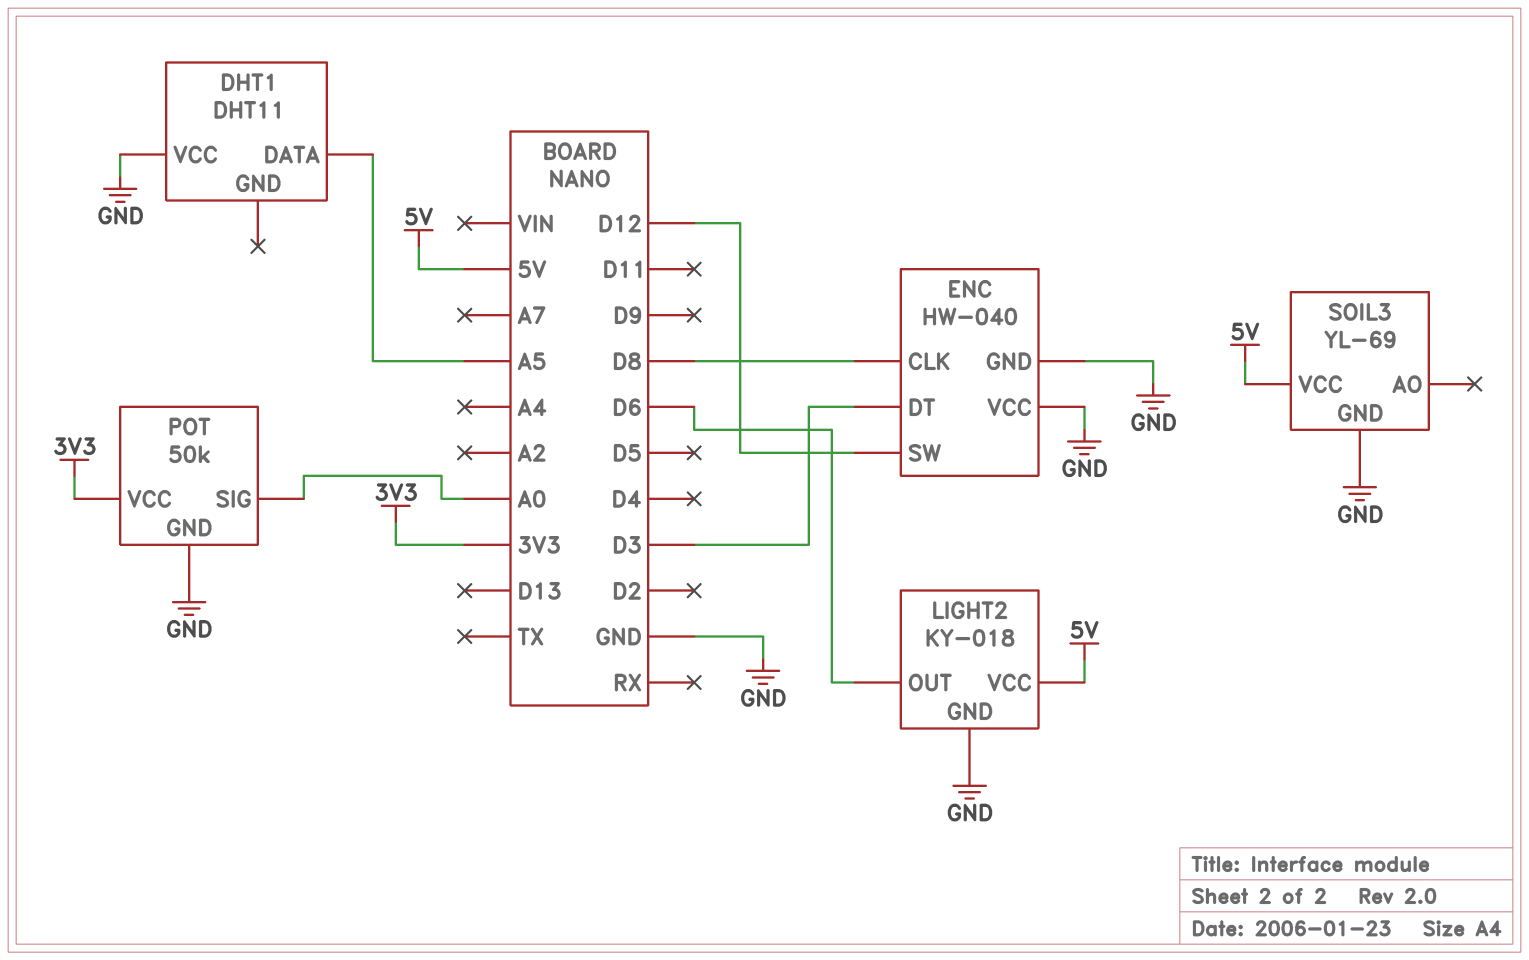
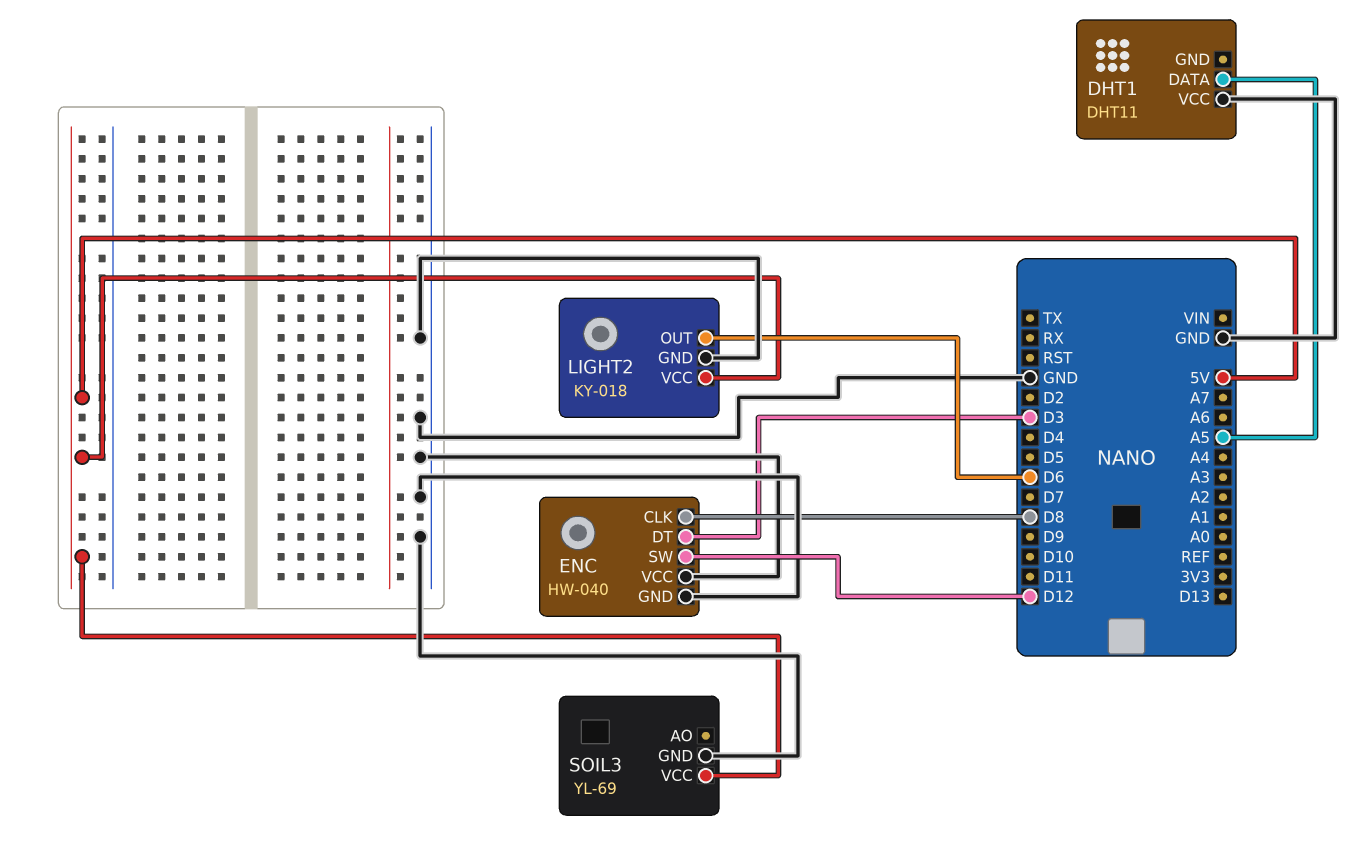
POT: 50k -> none
POT pin GND: GND -> none
POT pin SIG: A0 -> none
POT pin VCC: 3V3 -> none

